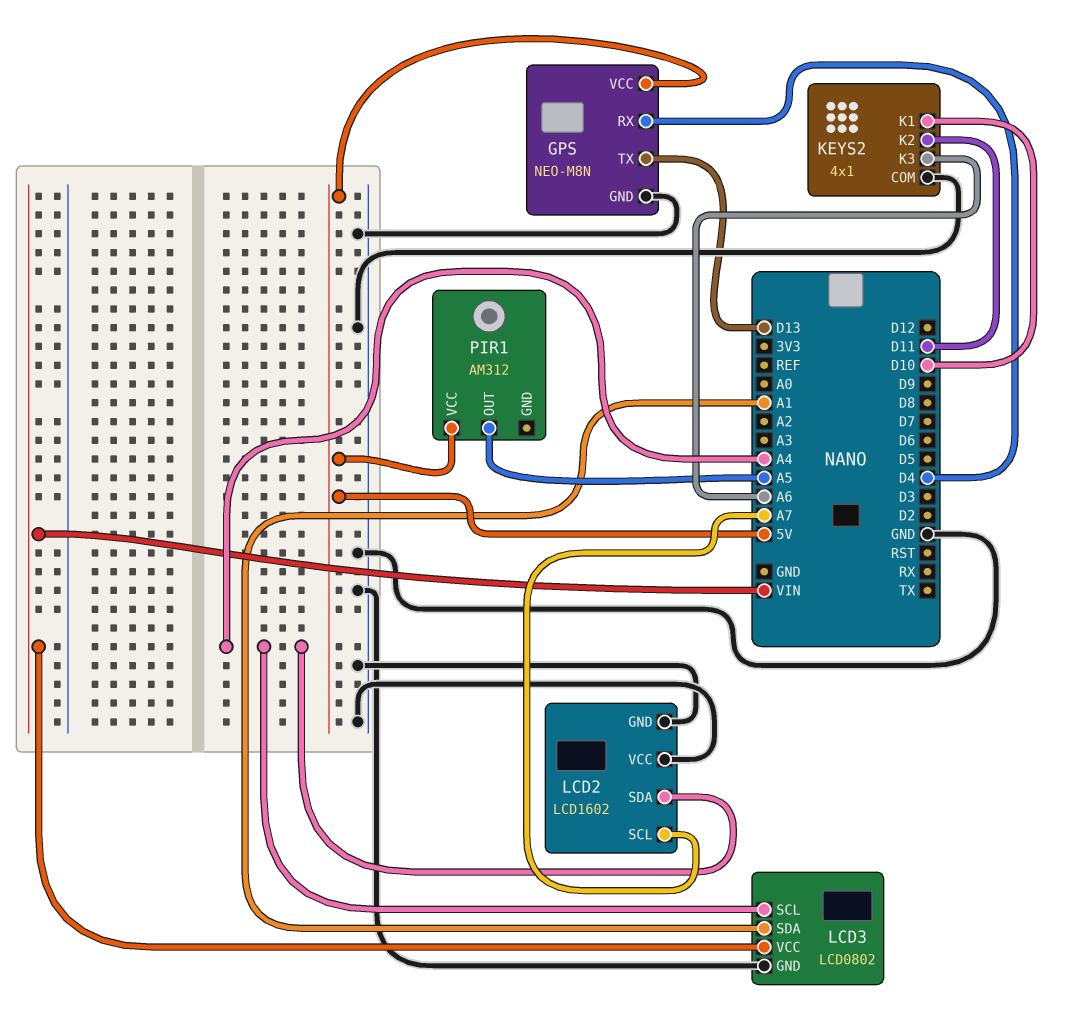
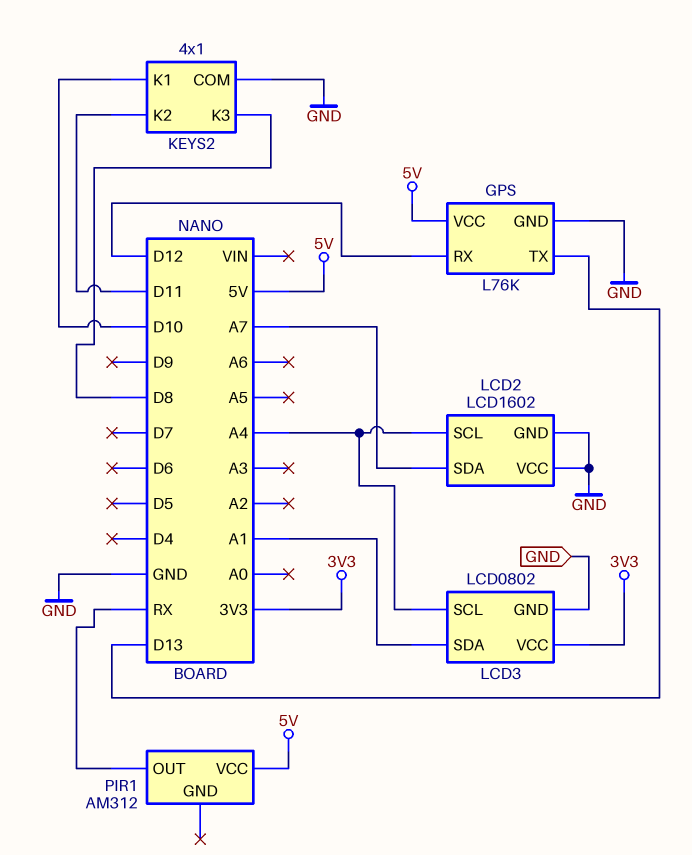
GPS: NEO-M8N -> L76K
GPS pin RX: D4 -> D12
KEYS2 pin K3: A6 -> D8
LCD2 pin SCL: A7 -> A4
LCD2 pin SDA: A4 -> A7
LCD3 pin VCC: VIN -> 3V3
PIR1 pin OUT: A5 -> RX

